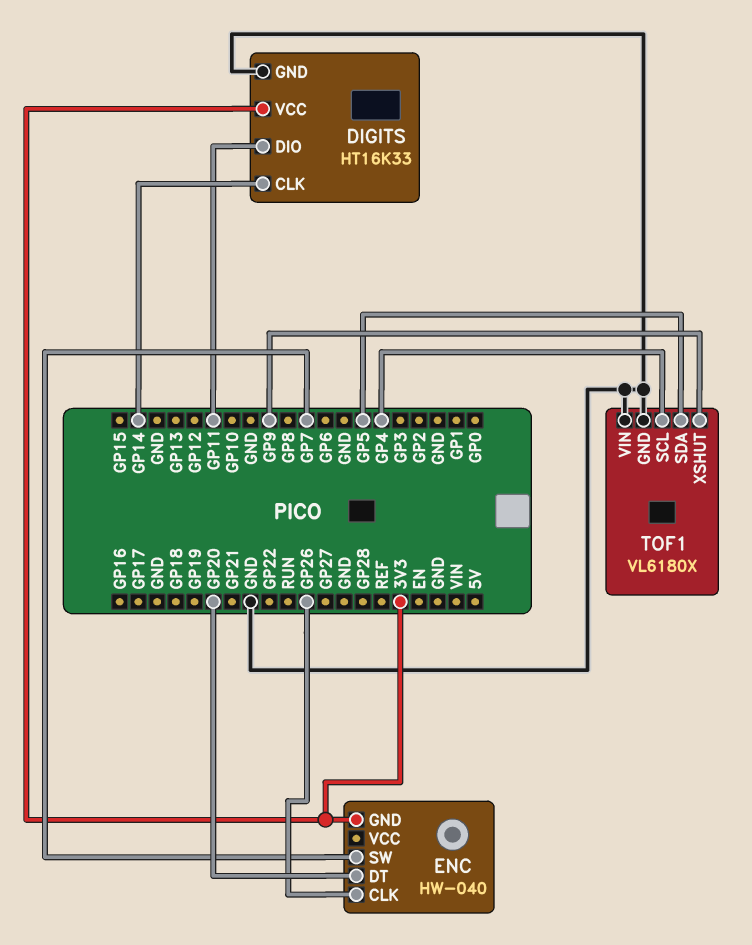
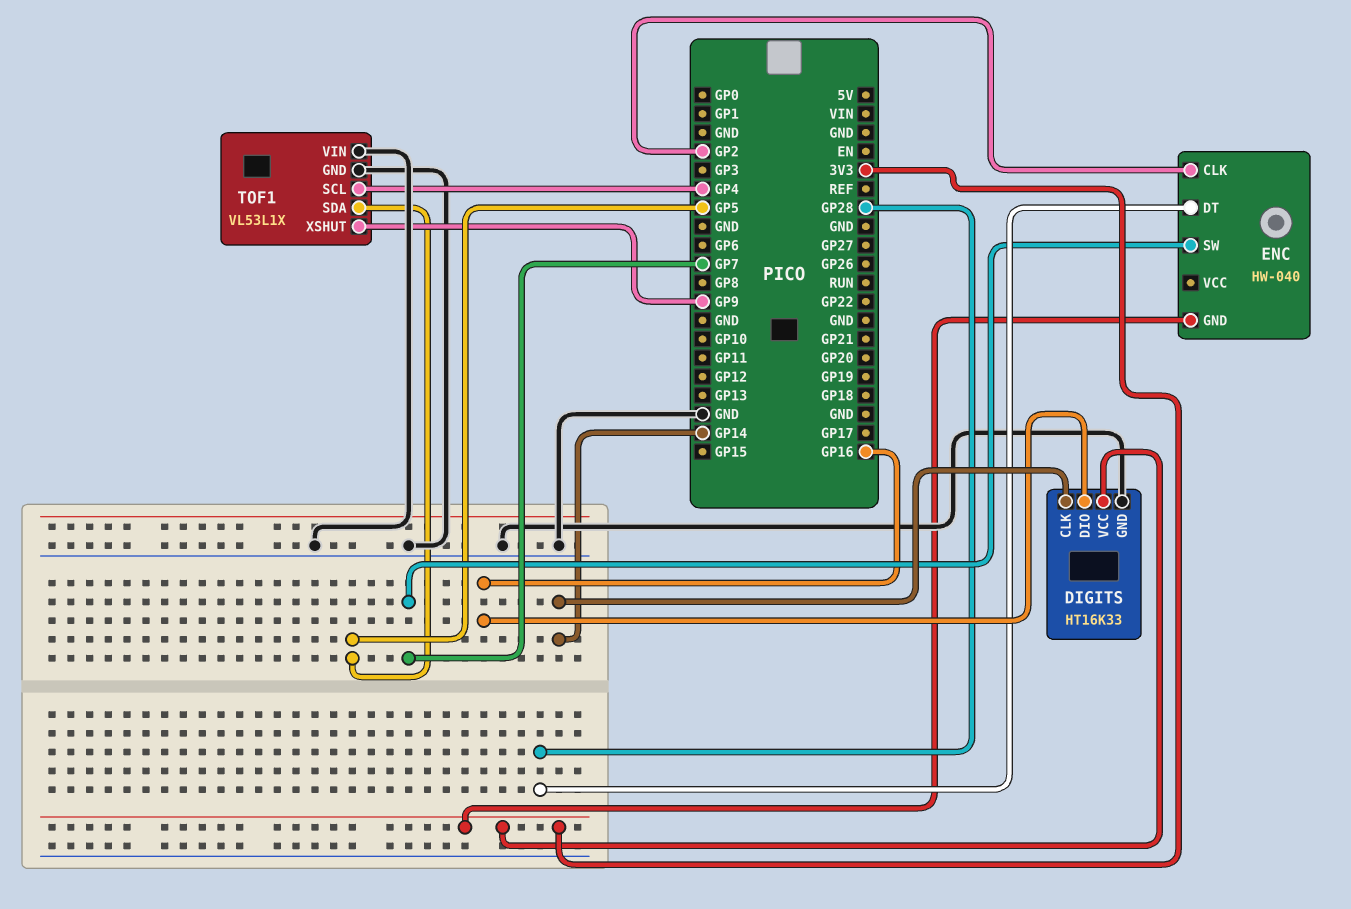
DIGITS pin DIO: GP11 -> GP16
ENC pin CLK: GP26 -> GP2
ENC pin DT: GP20 -> GP28
TOF1: VL6180X -> VL53L1X

